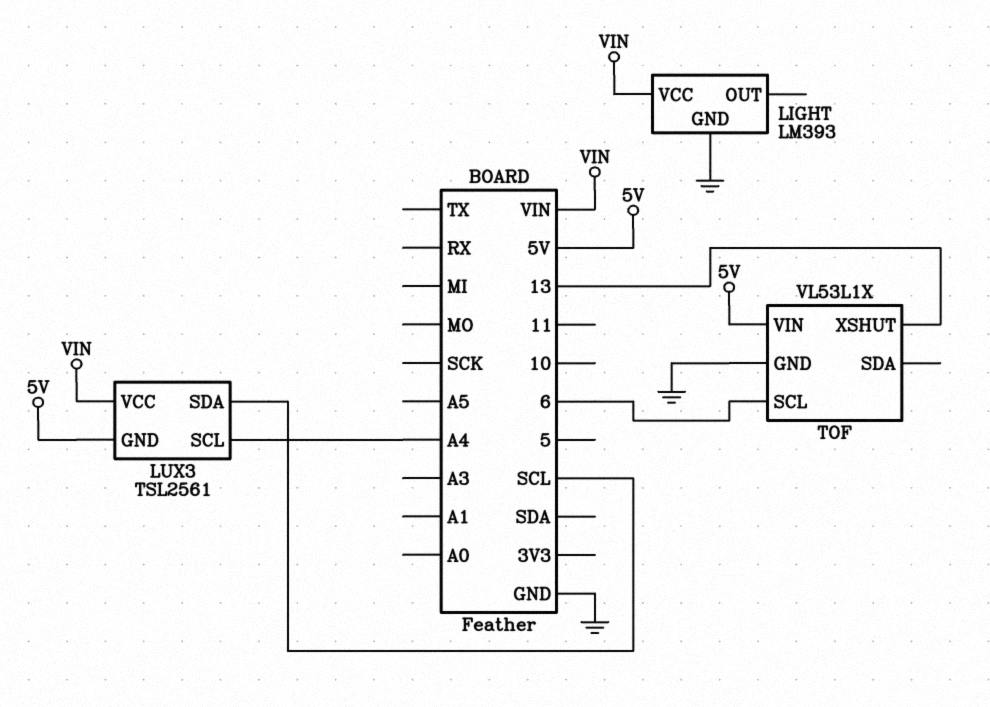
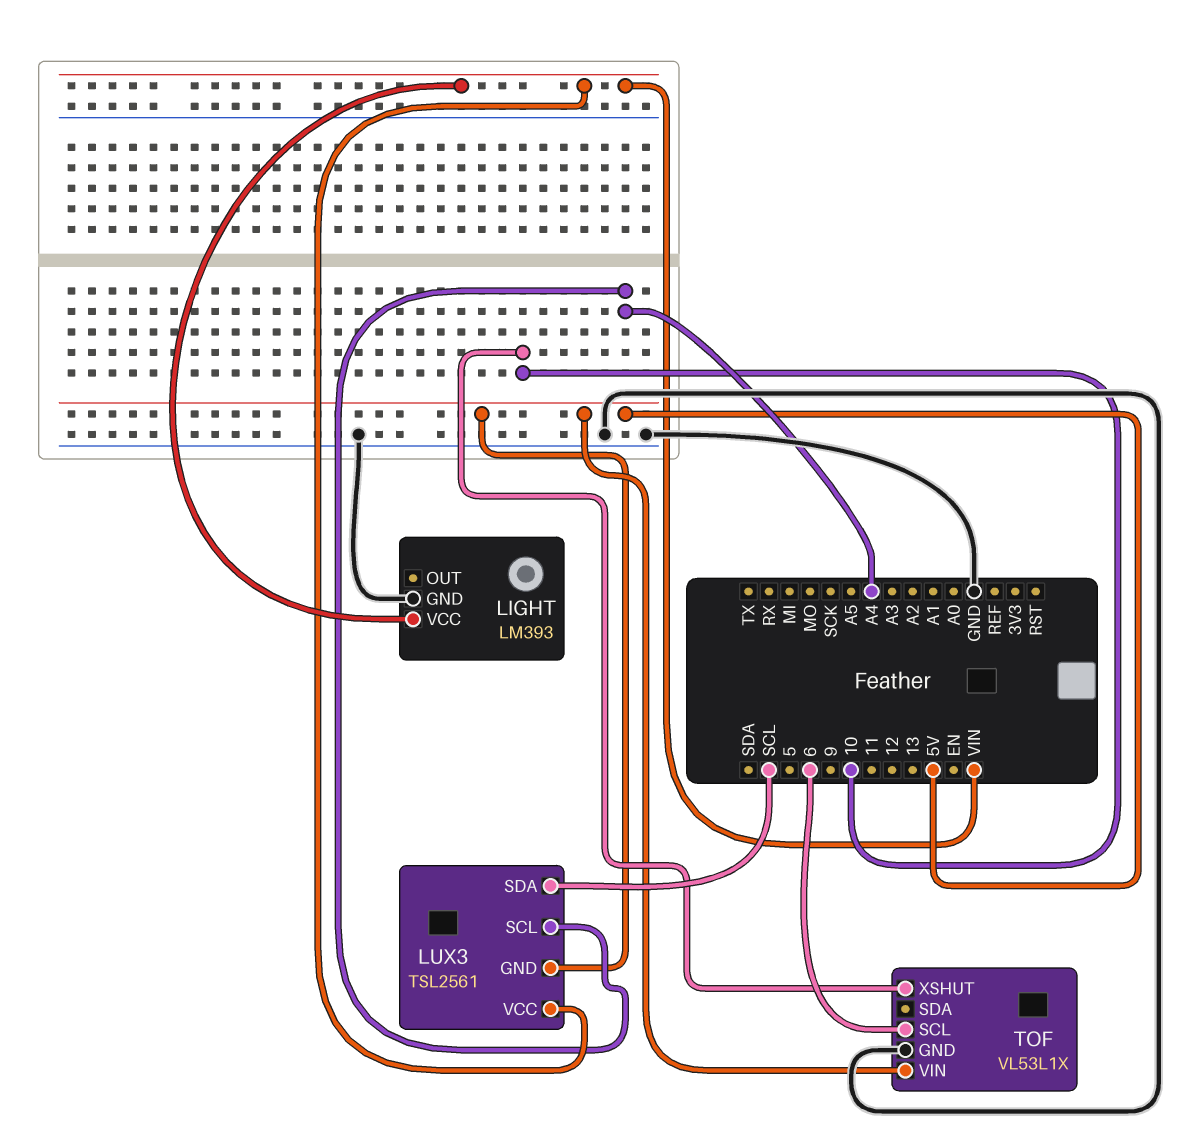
TOF pin XSHUT: 13 -> 10

